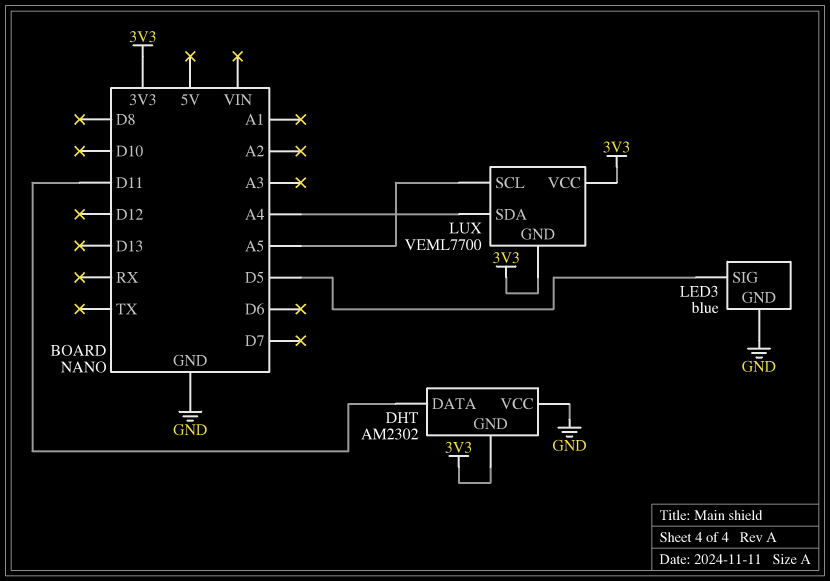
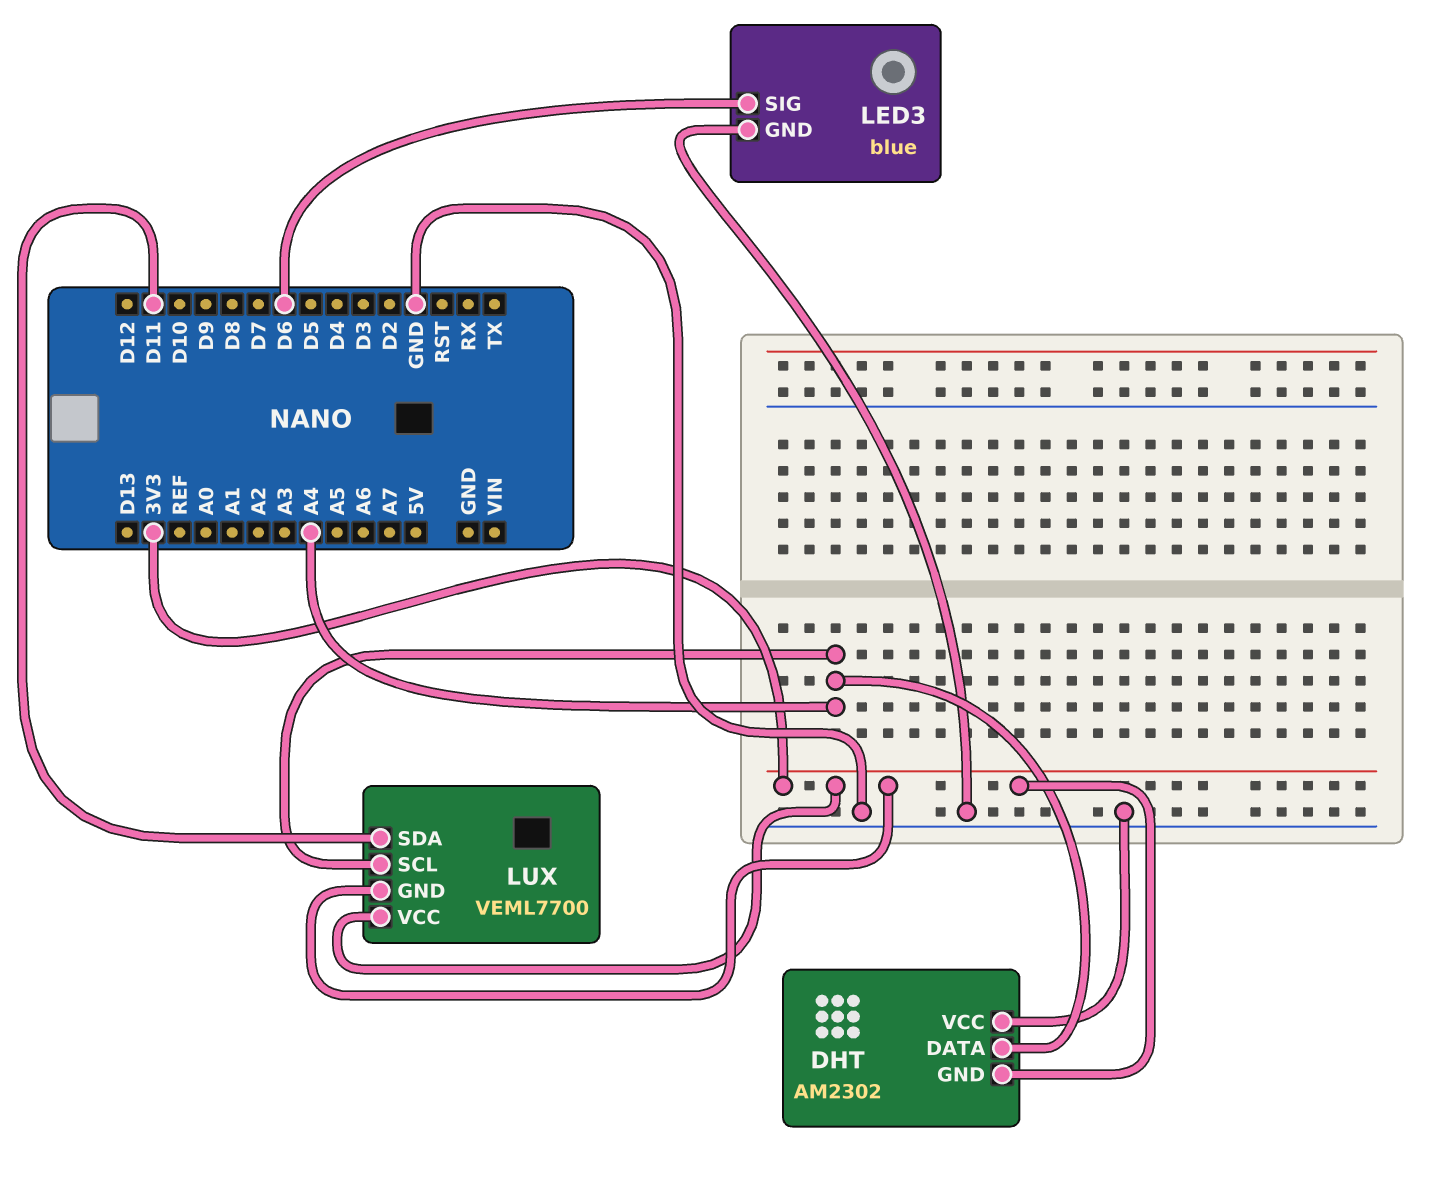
DHT pin DATA: D11 -> A4
LED3 pin SIG: D5 -> D6
LUX pin SCL: A5 -> A4
LUX pin SDA: A4 -> D11

